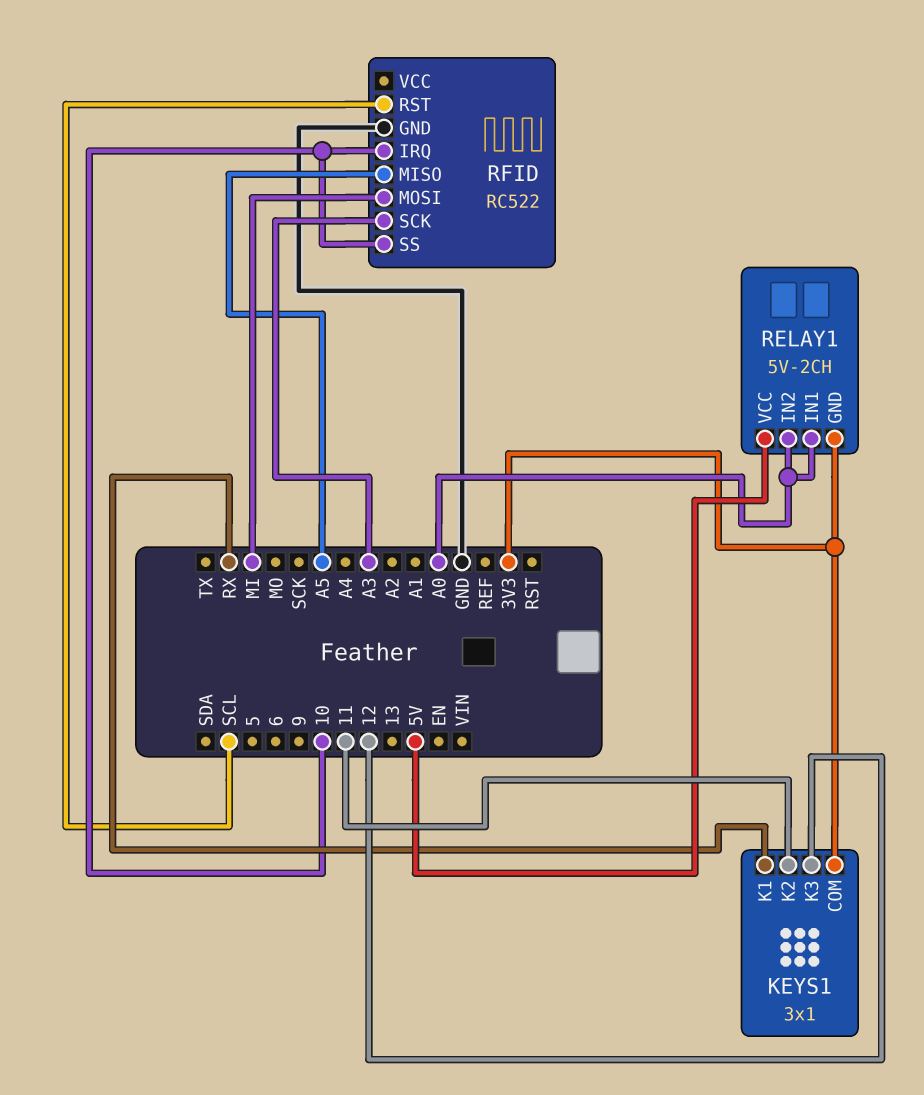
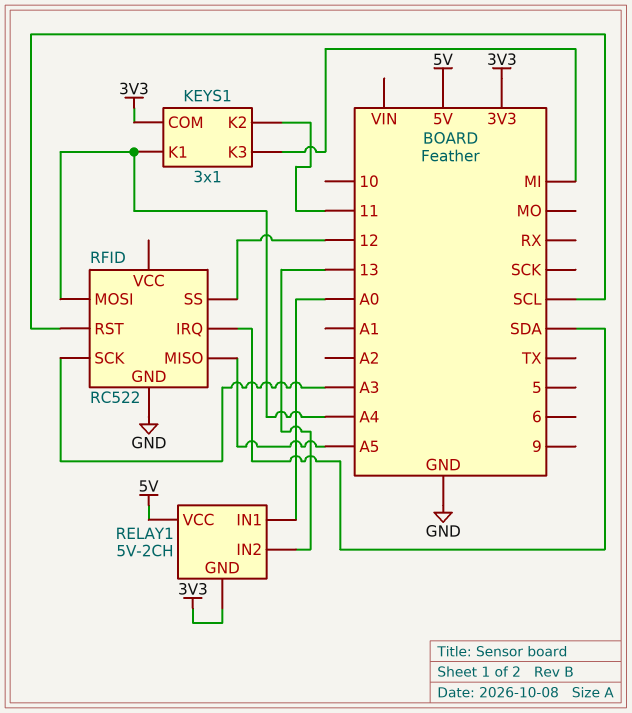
KEYS1 pin K1: RX -> A4
KEYS1 pin K3: 12 -> MI
RELAY1 pin IN2: A0 -> 13
RFID pin IRQ: 10 -> SDA
RFID pin MOSI: MI -> A4
RFID pin SS: 10 -> 12

